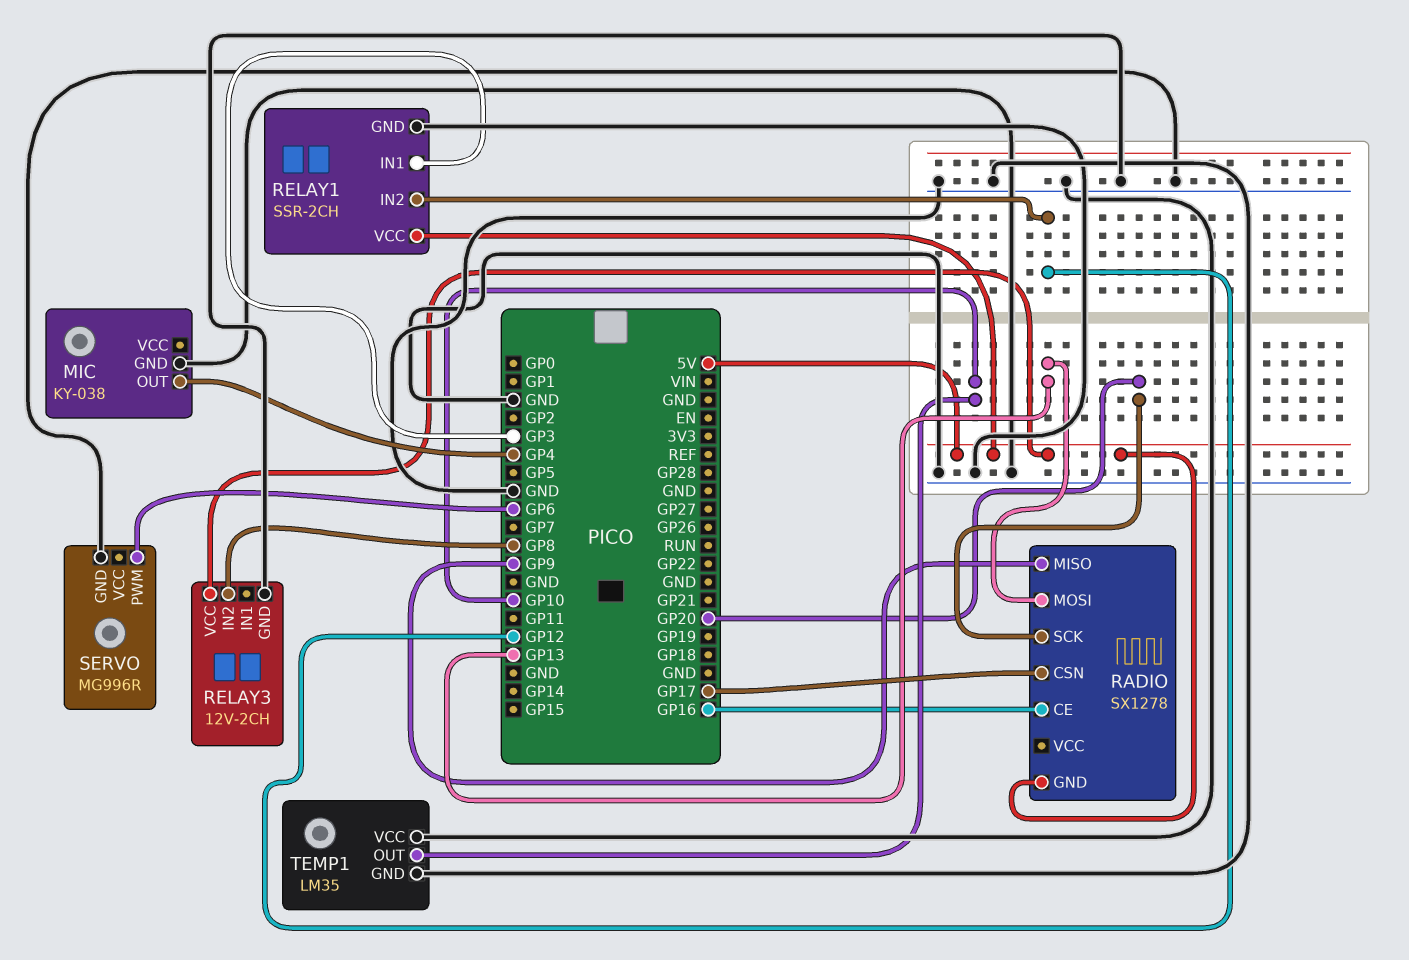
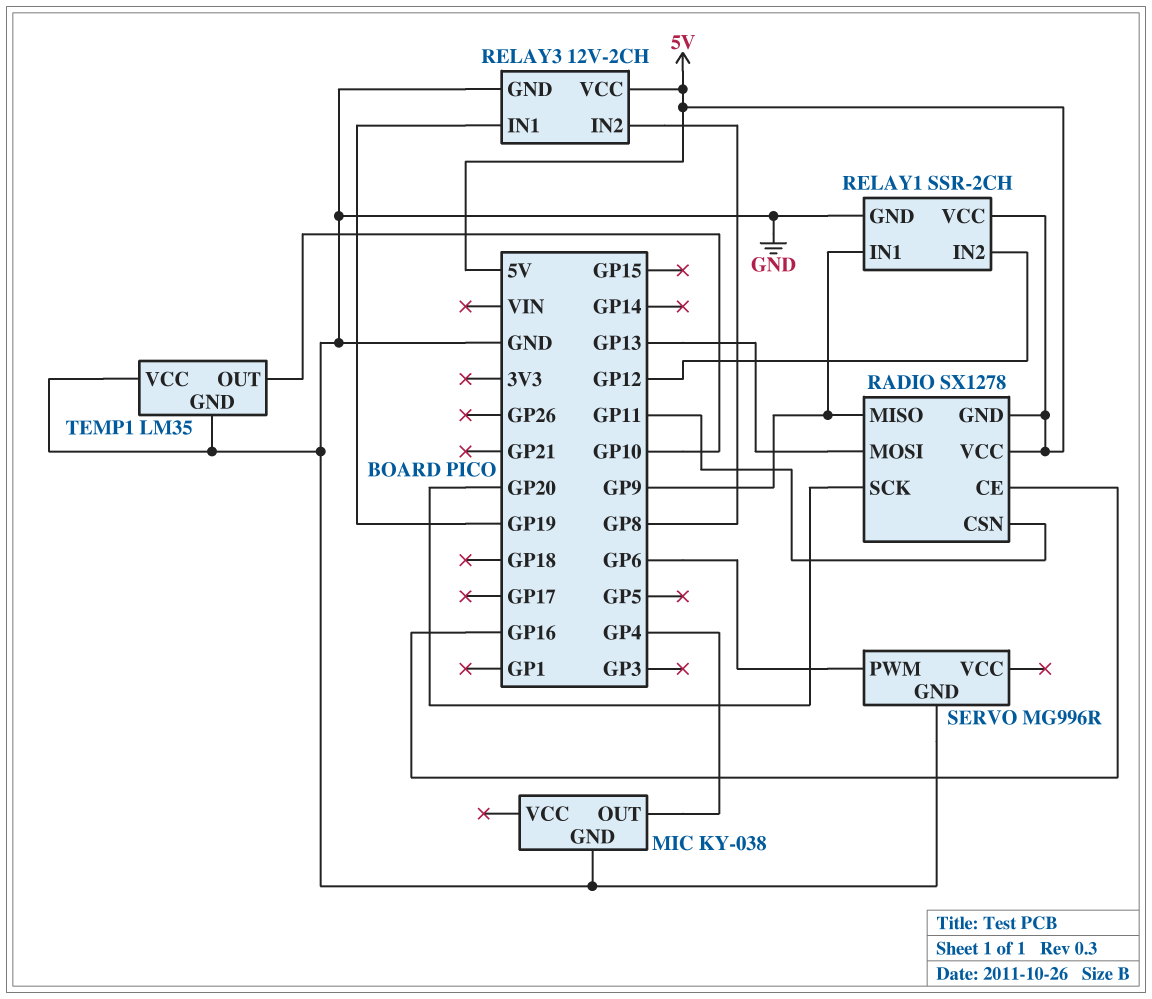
RADIO pin CSN: GP17 -> GP11
RADIO pin VCC: none -> 5V
RELAY1 pin IN1: GP3 -> GP9
RELAY3 pin IN1: none -> GP19

